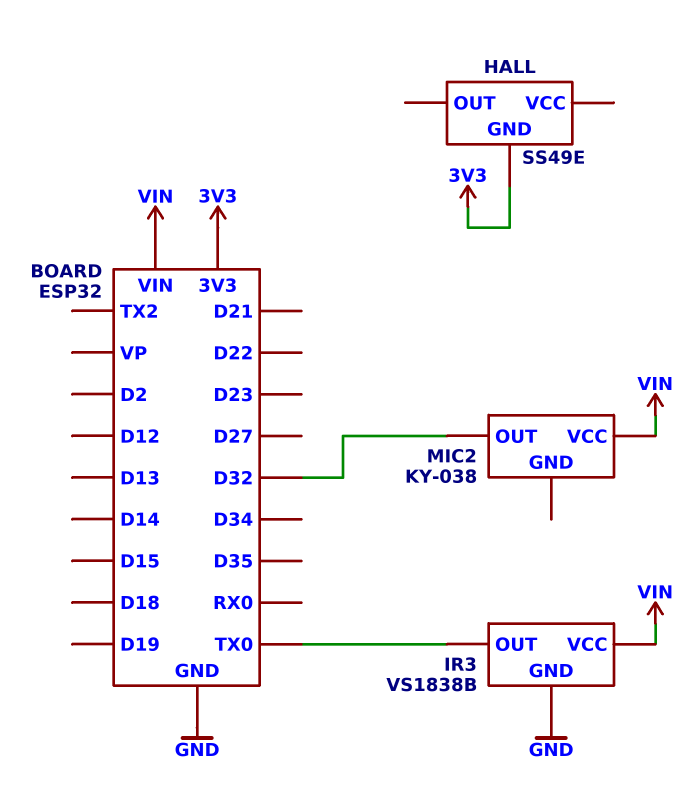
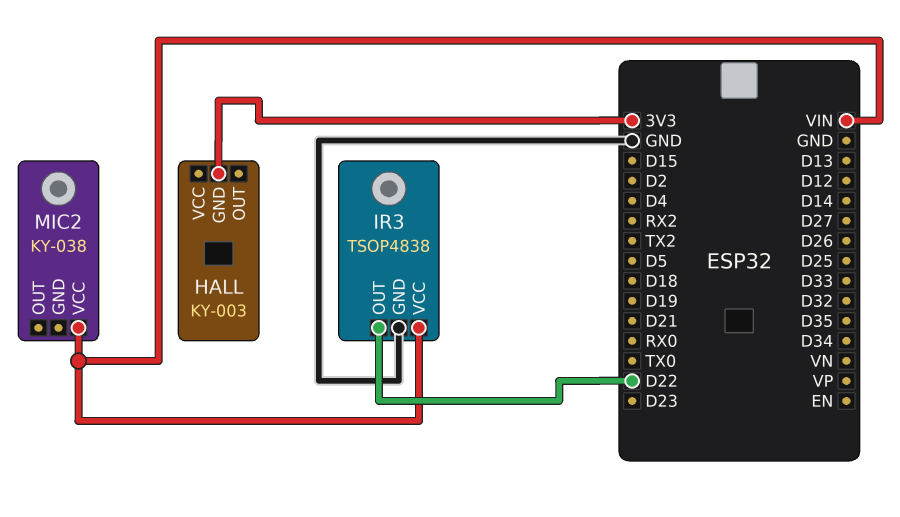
HALL: SS49E -> KY-003
IR3: VS1838B -> TSOP4838
IR3 pin OUT: TX0 -> D22
MIC2 pin OUT: D32 -> none

